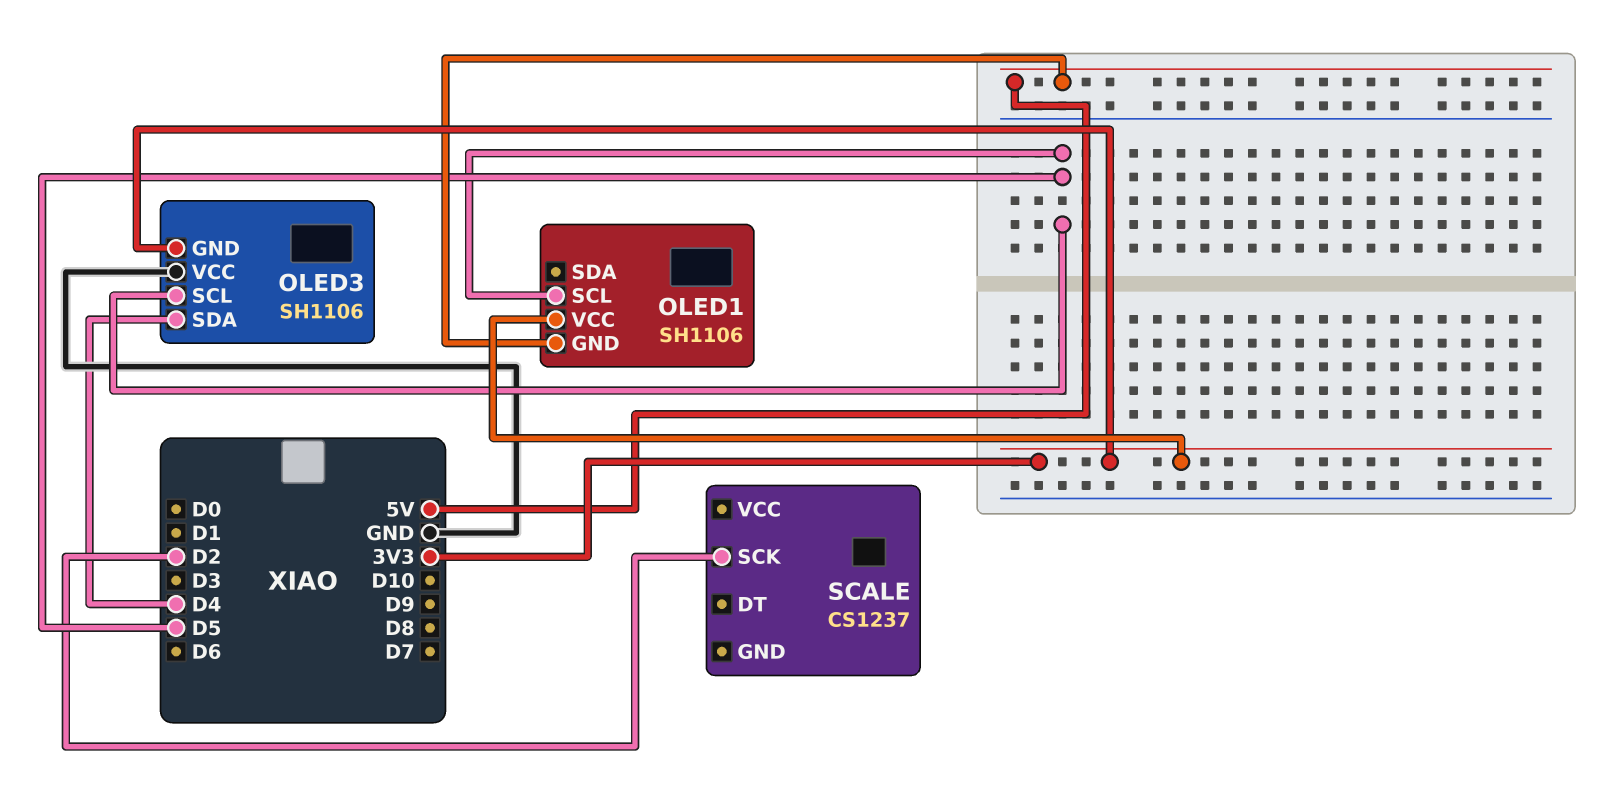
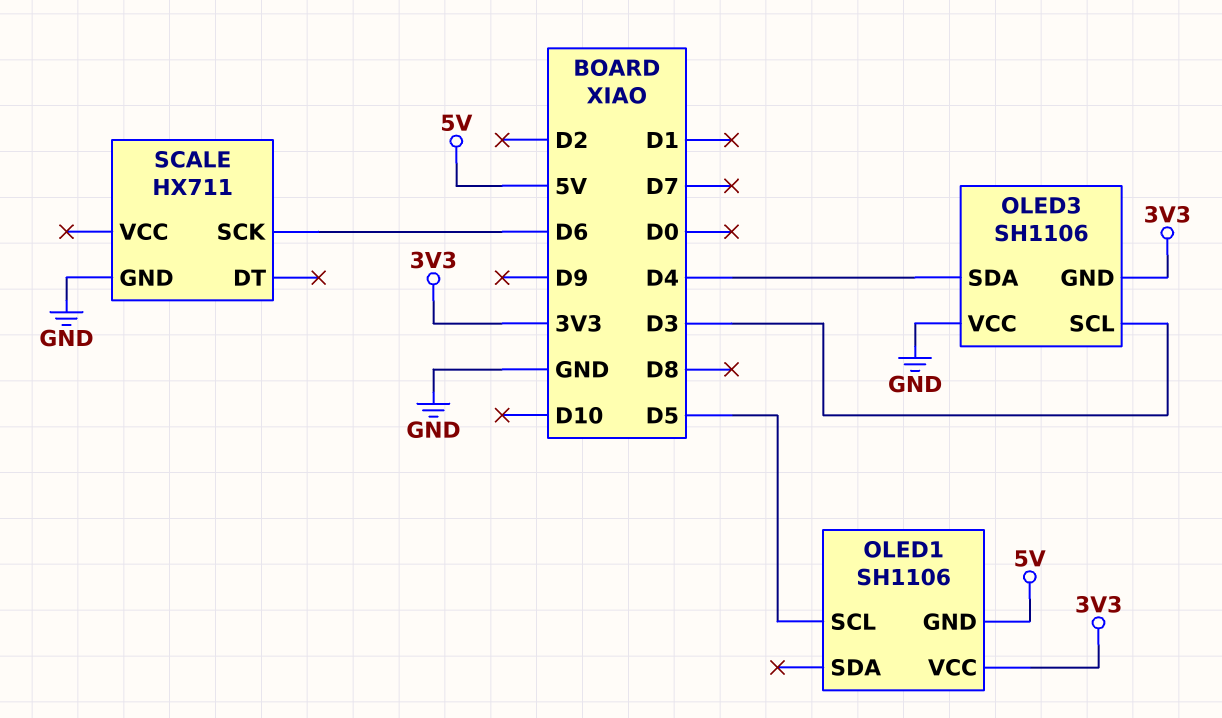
OLED3 pin SCL: D5 -> D3
SCALE: CS1237 -> HX711
SCALE pin GND: none -> GND
SCALE pin SCK: D2 -> D6

